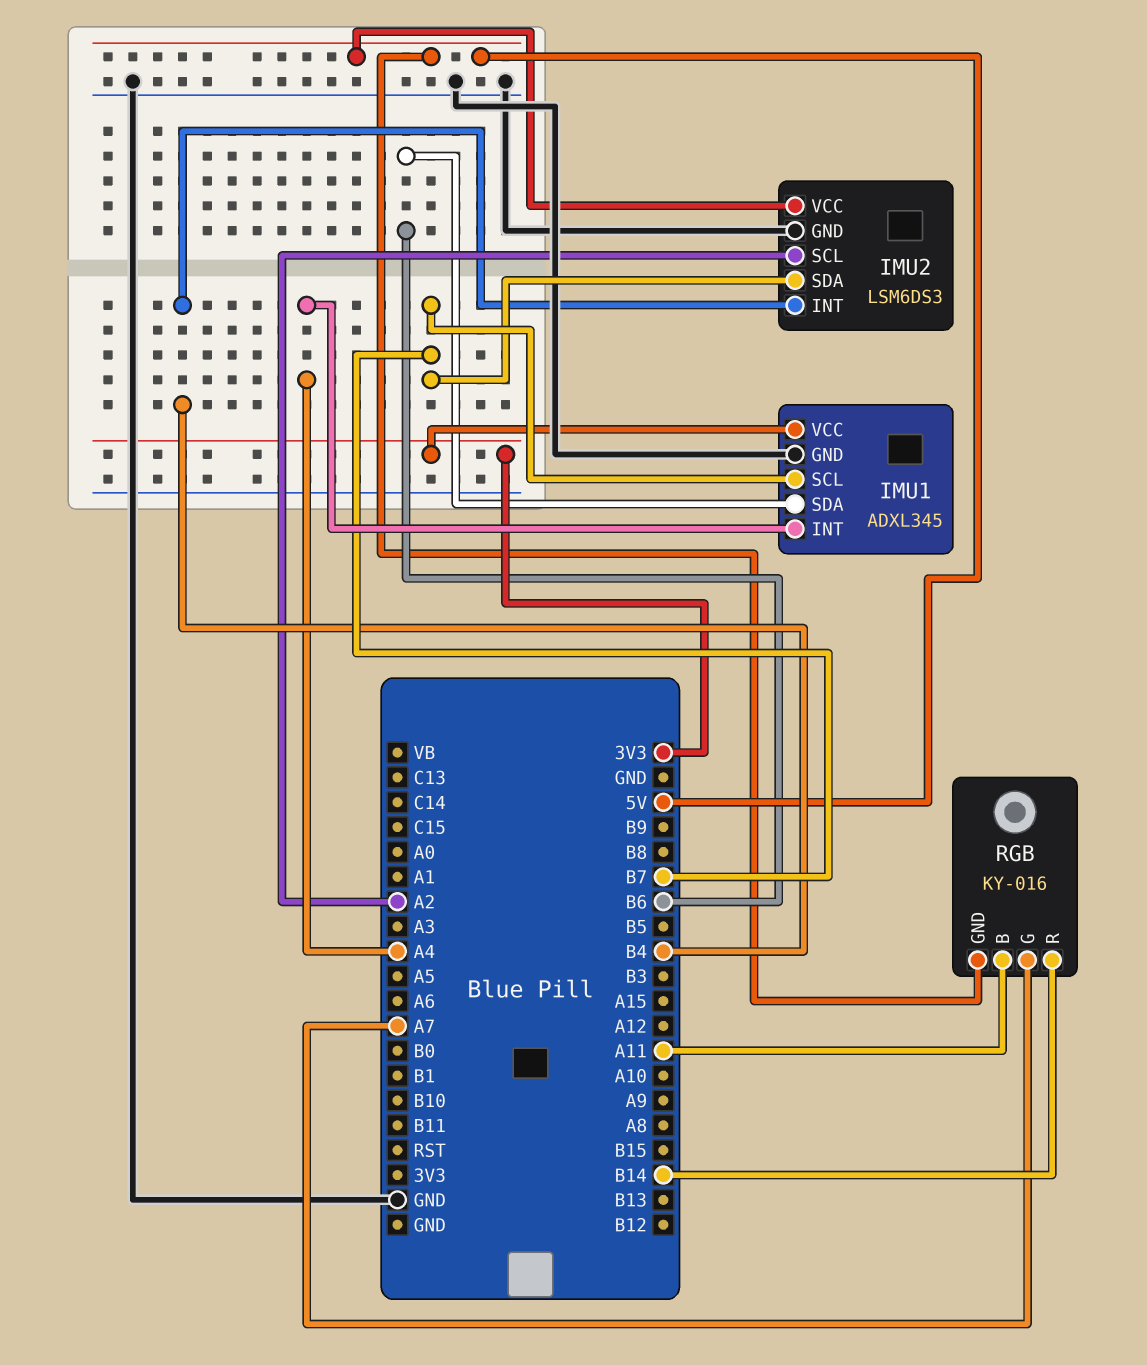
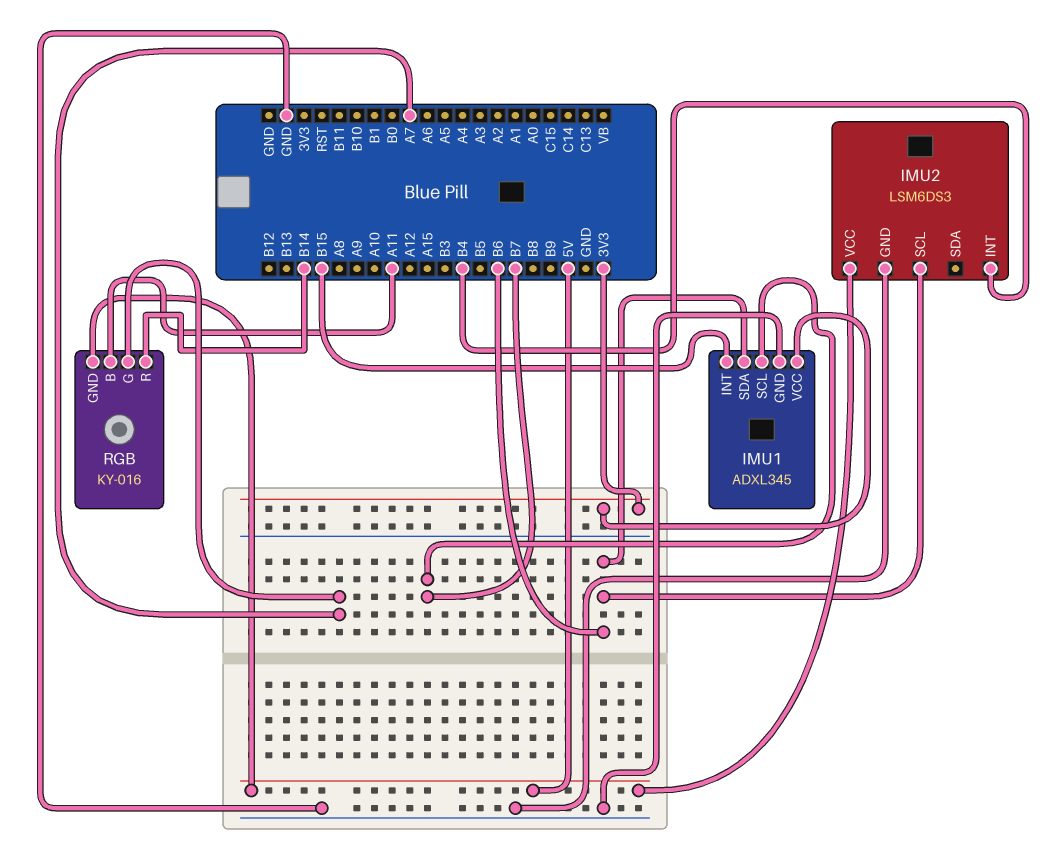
IMU1 pin INT: A4 -> B15
IMU2 pin SCL: A2 -> B6
IMU2 pin SDA: B7 -> none

